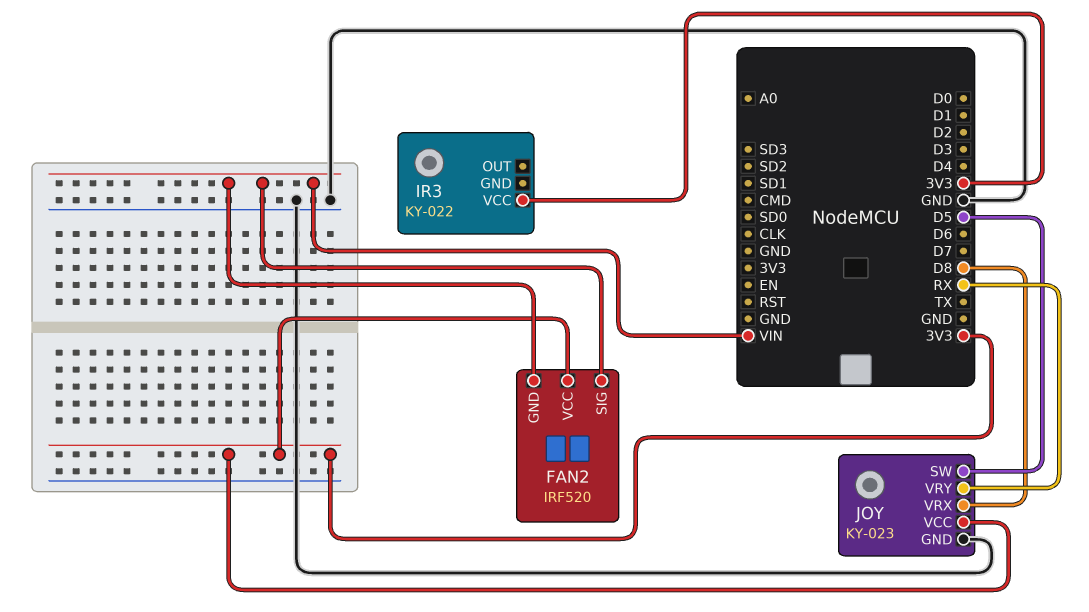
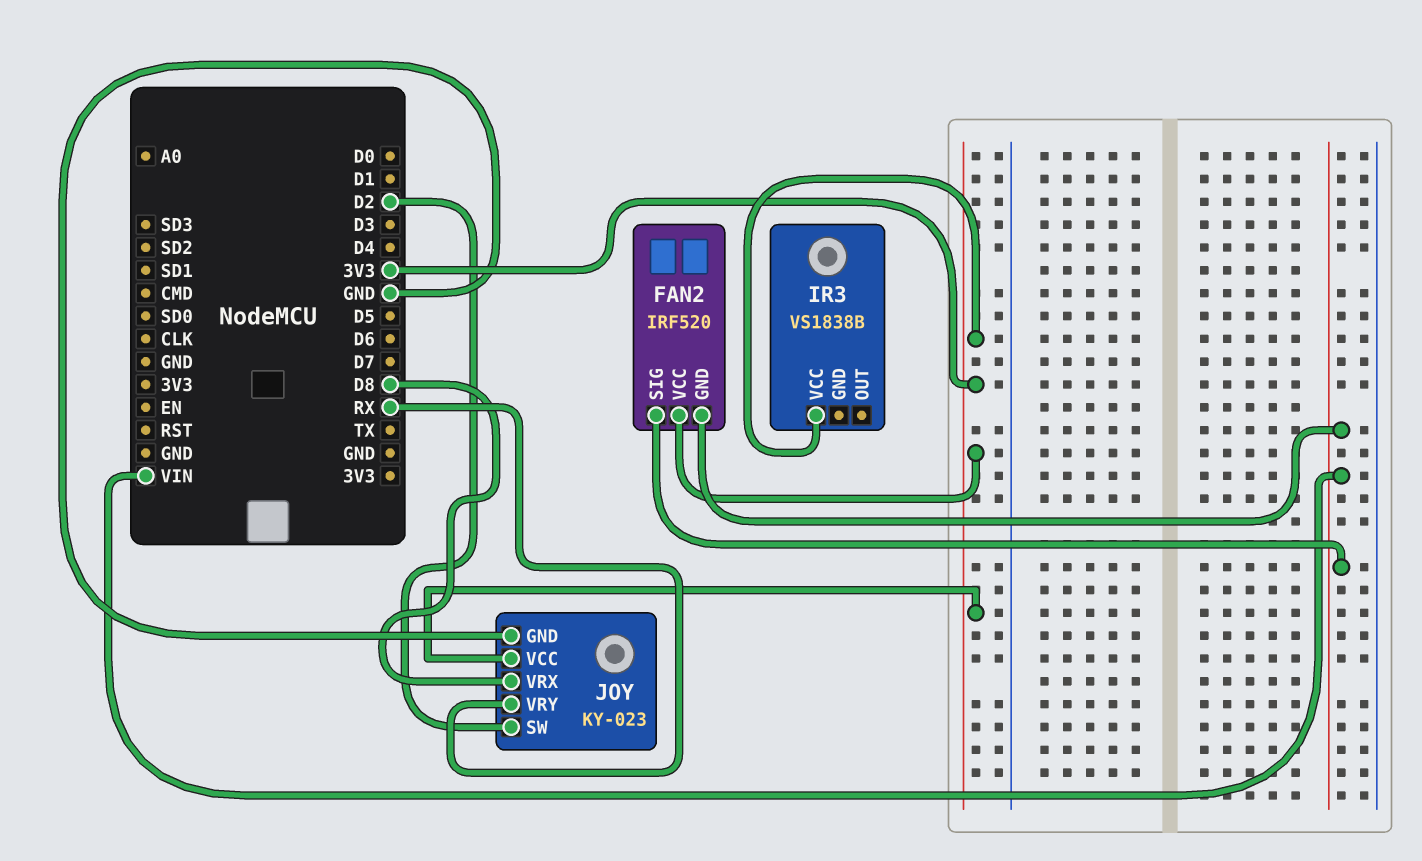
IR3: KY-022 -> VS1838B
JOY pin SW: D5 -> D2

